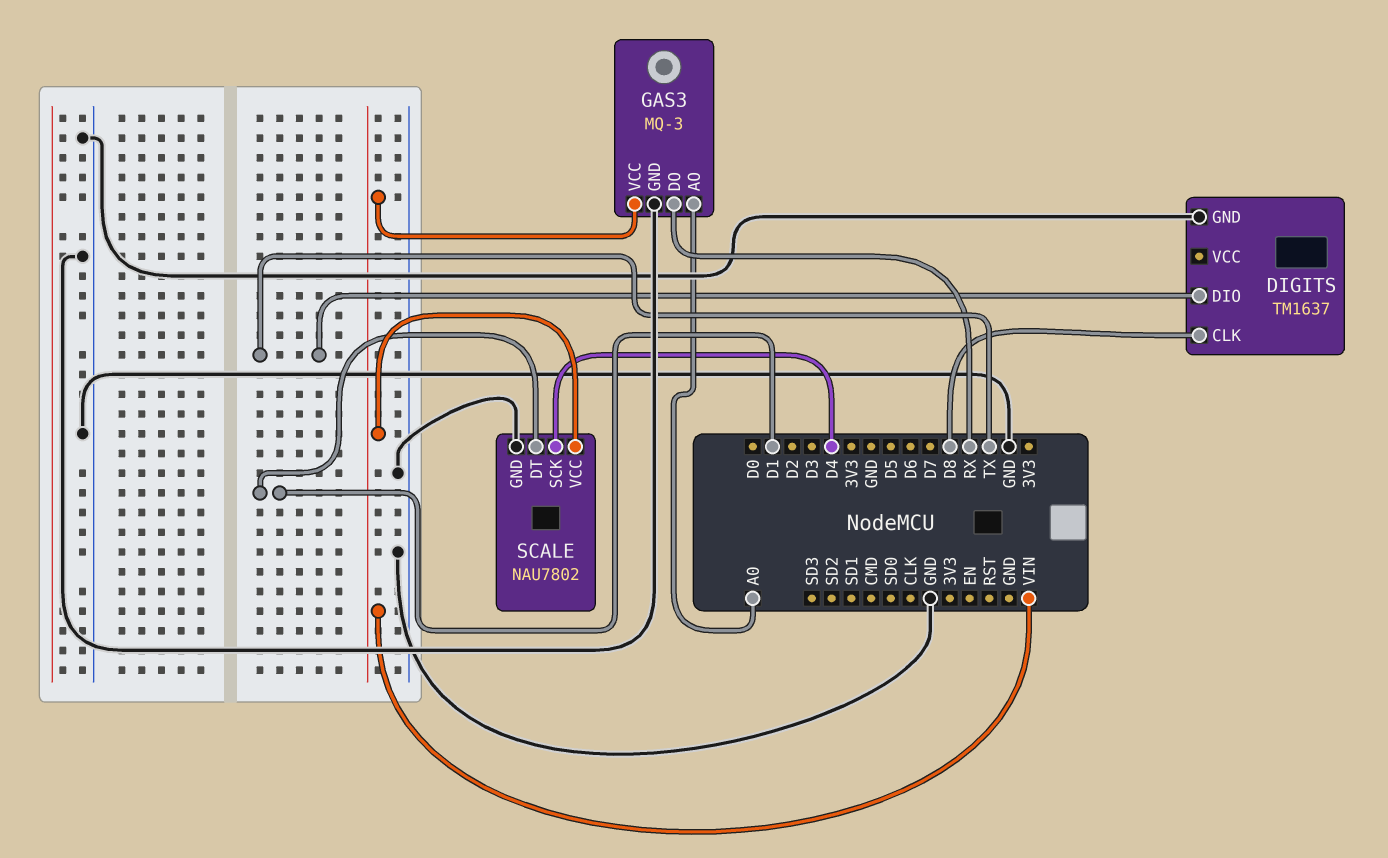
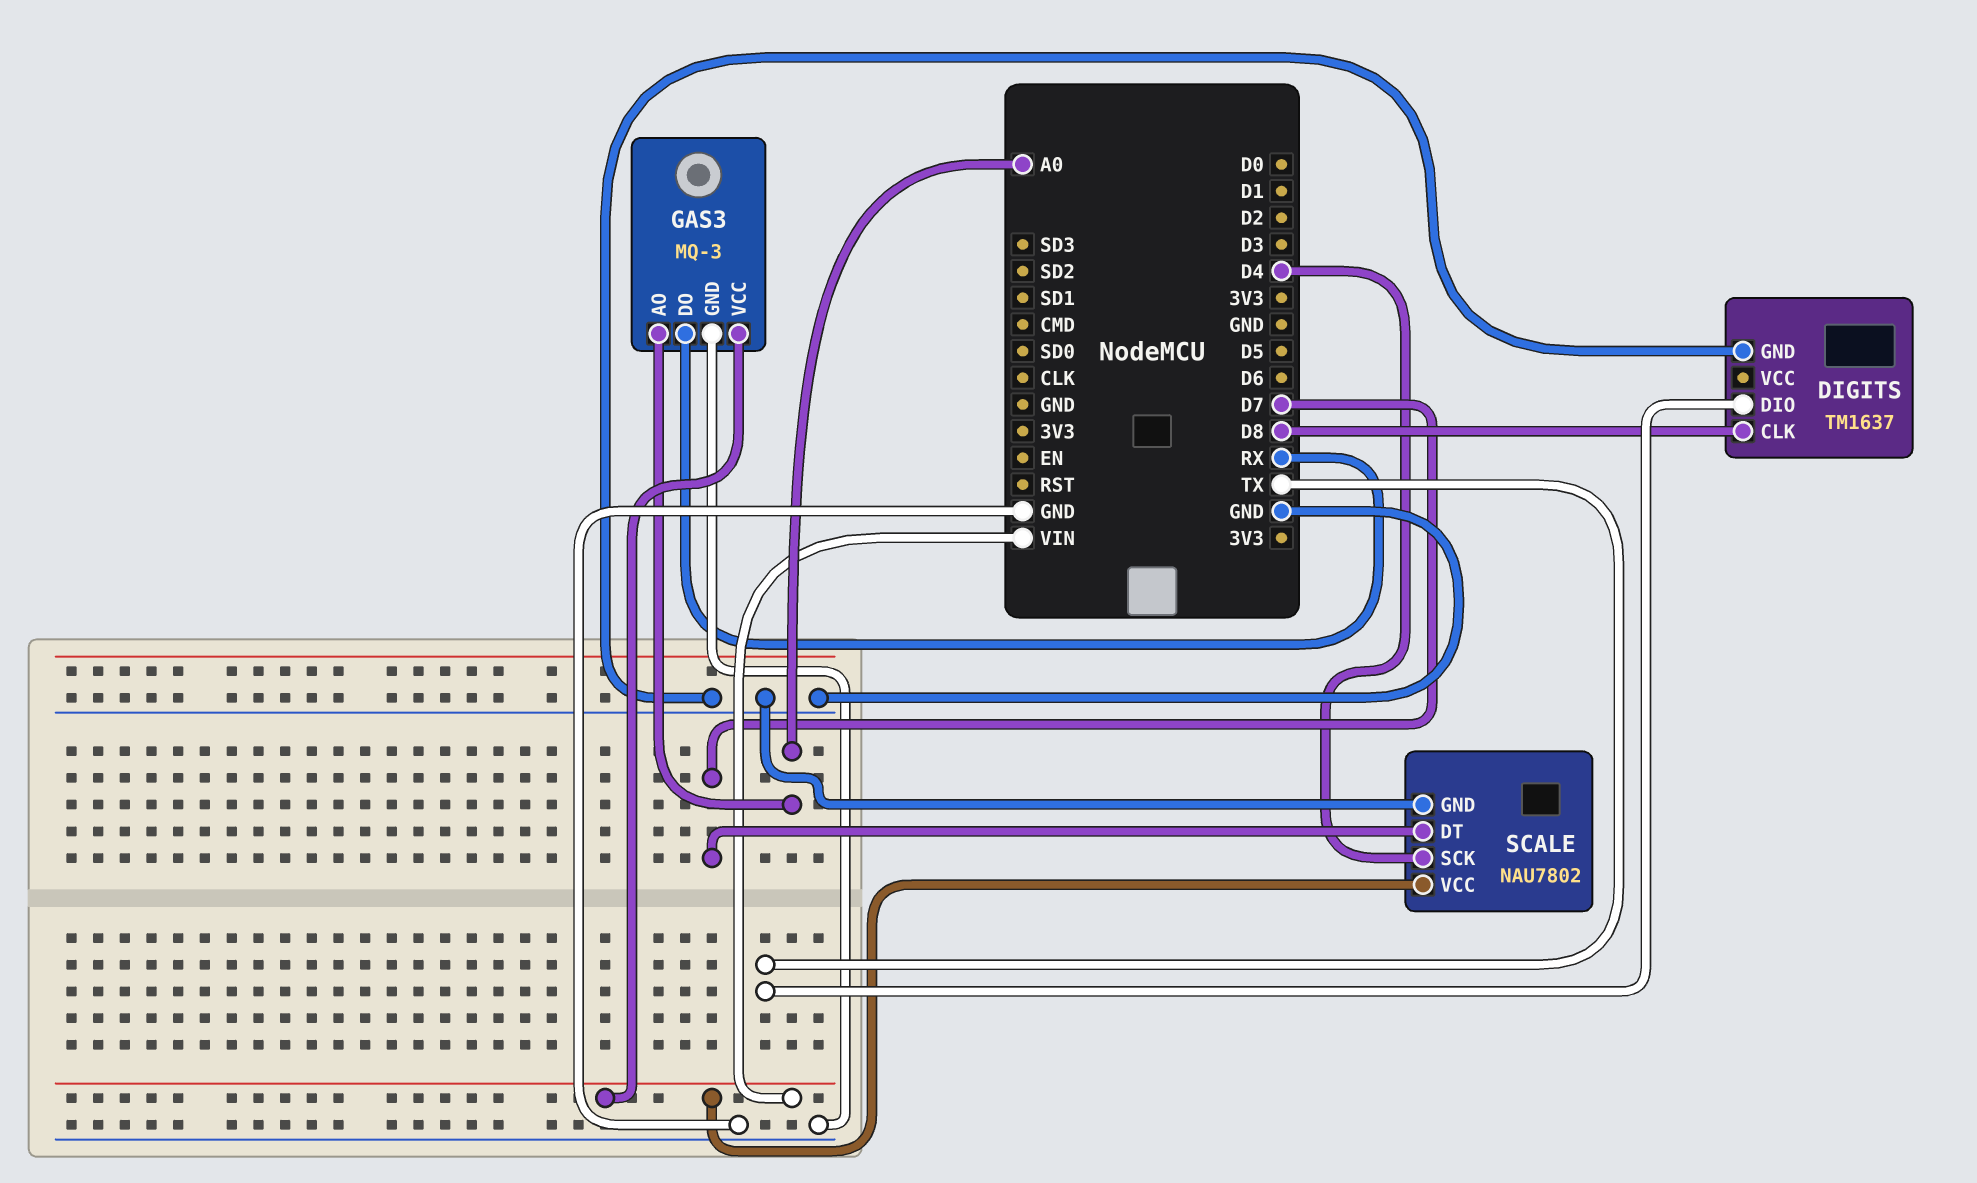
SCALE pin DT: D1 -> D7

